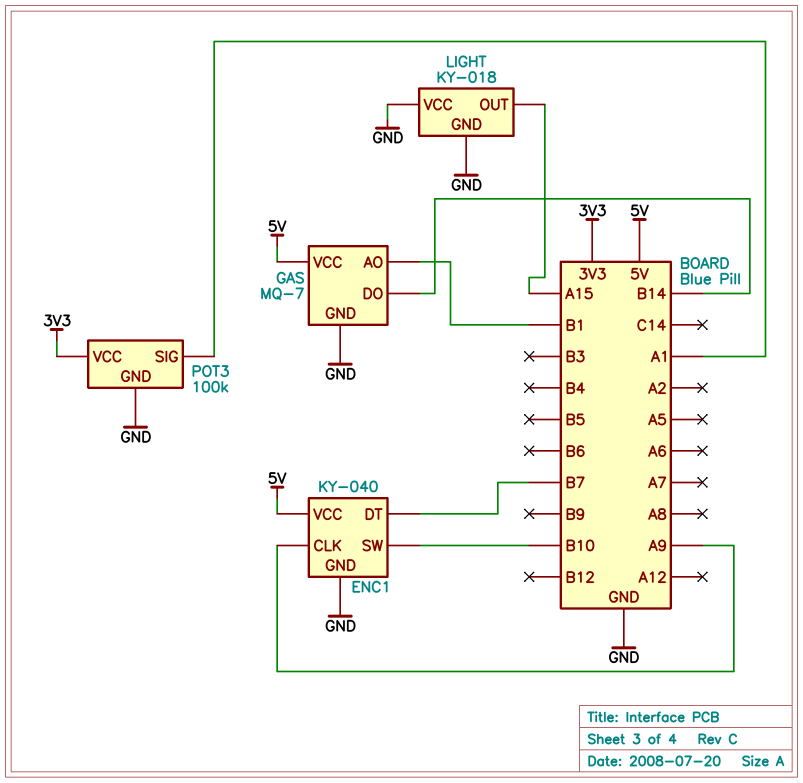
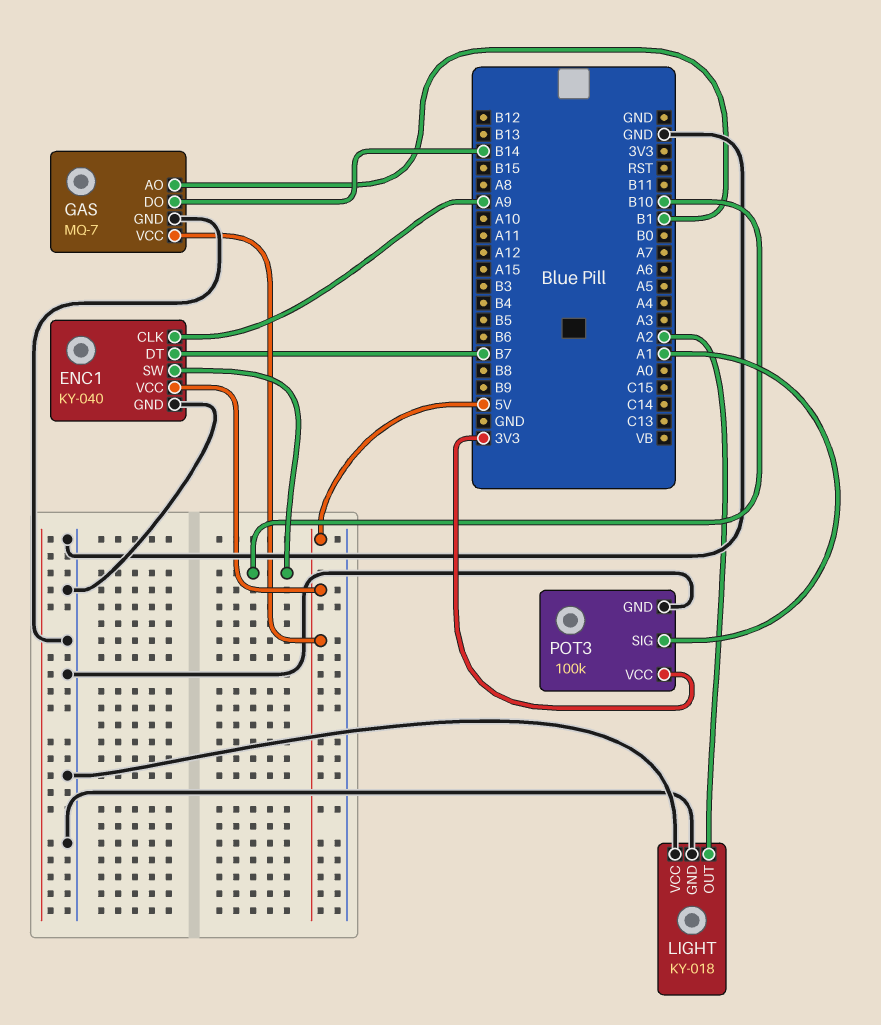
LIGHT pin OUT: A15 -> A2

